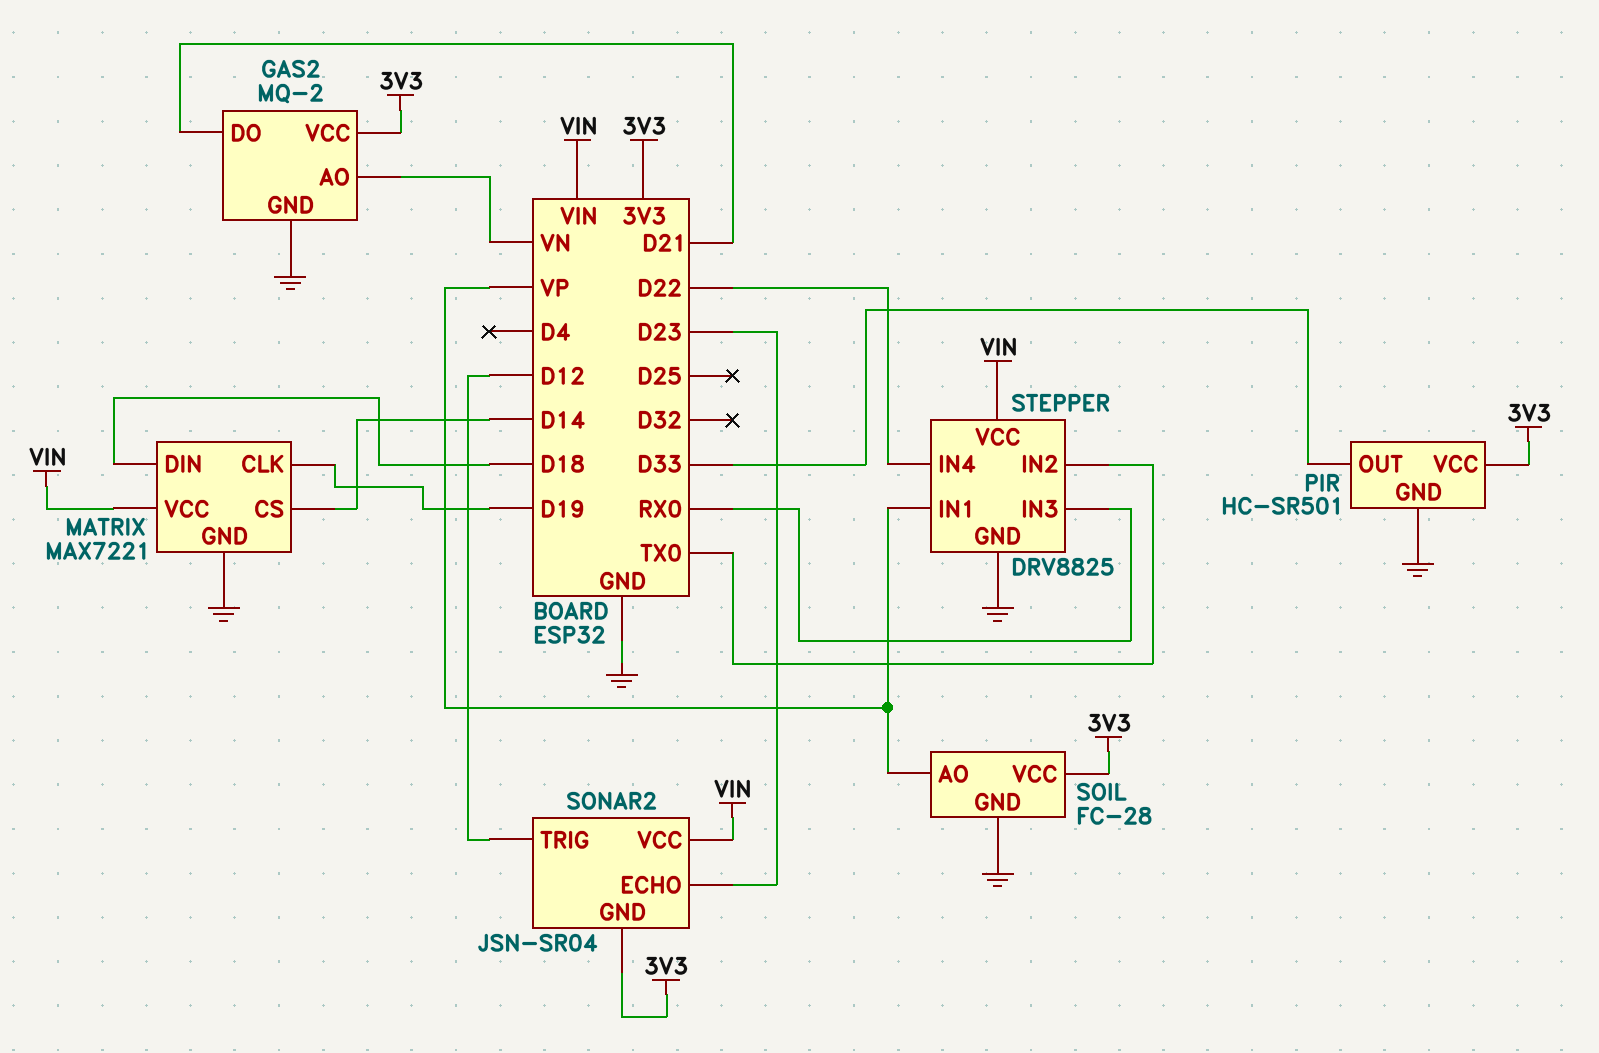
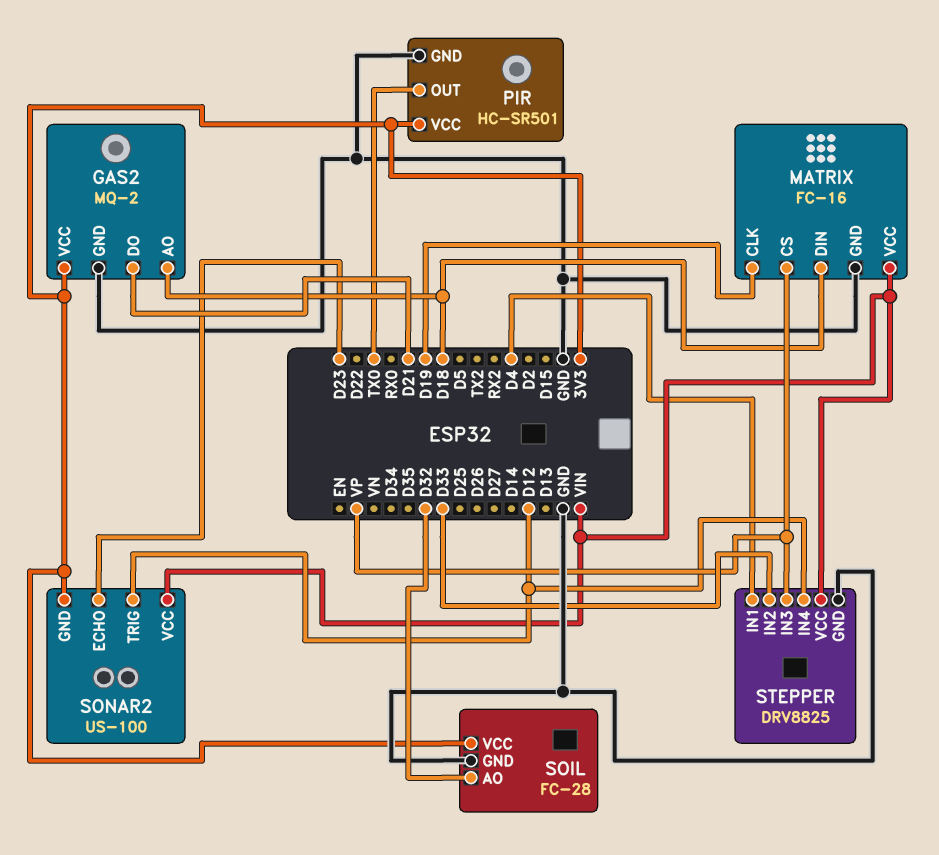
GAS2 pin AO: VN -> D18
MATRIX: MAX7221 -> FC-16
MATRIX pin CS: D14 -> VP
PIR pin OUT: D33 -> TX0
SOIL pin AO: VP -> D32
SONAR2: JSN-SR04 -> US-100
STEPPER pin IN1: VP -> D4
STEPPER pin IN2: TX0 -> D33
STEPPER pin IN3: RX0 -> VP
STEPPER pin IN4: D22 -> D12

